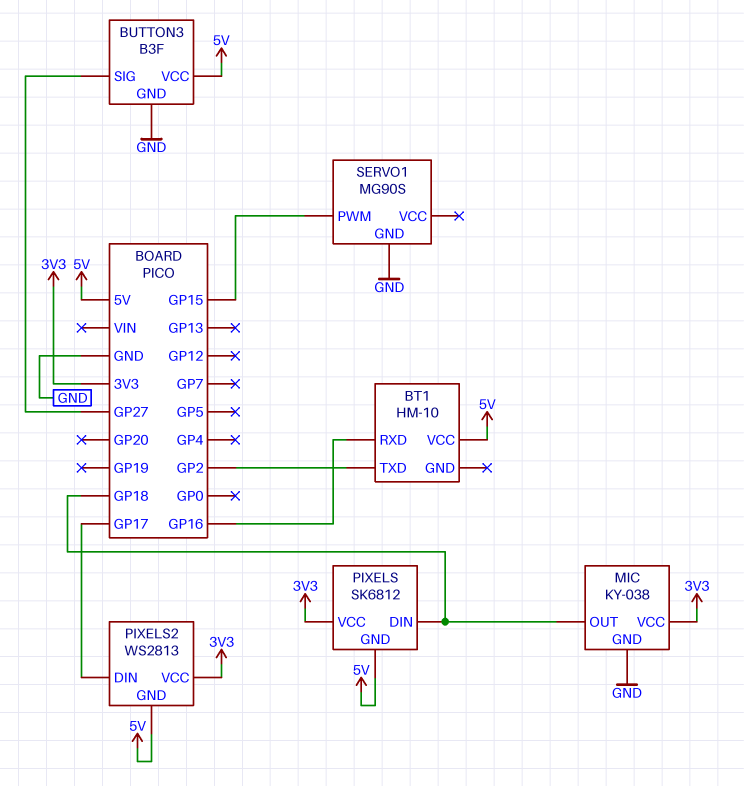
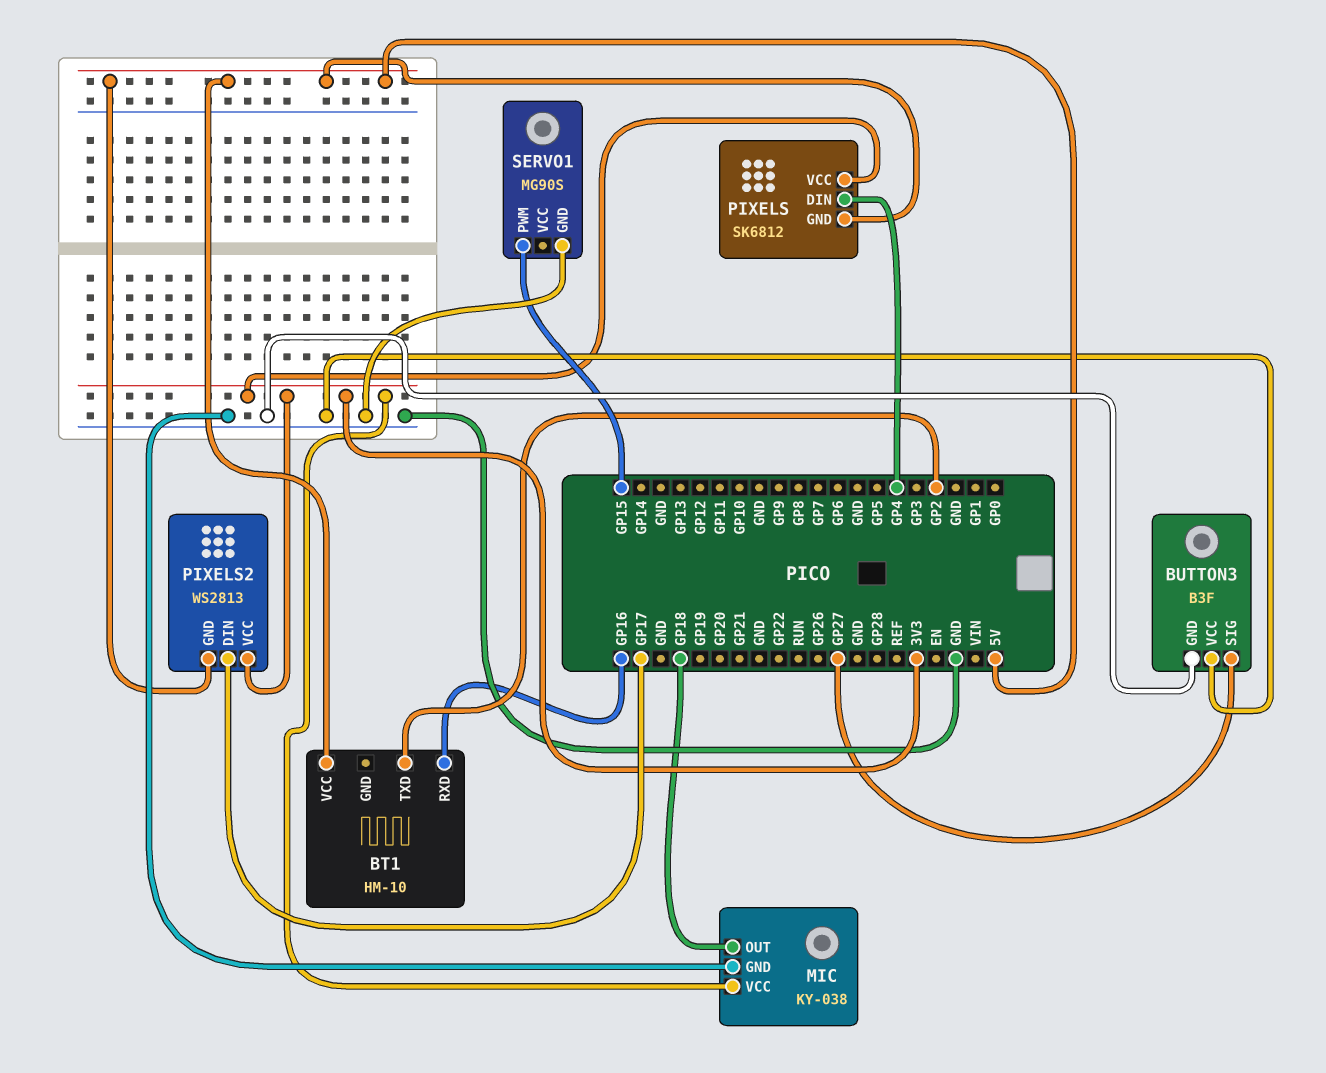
BUTTON3 pin VCC: 5V -> GND
PIXELS pin DIN: GP18 -> GP4

